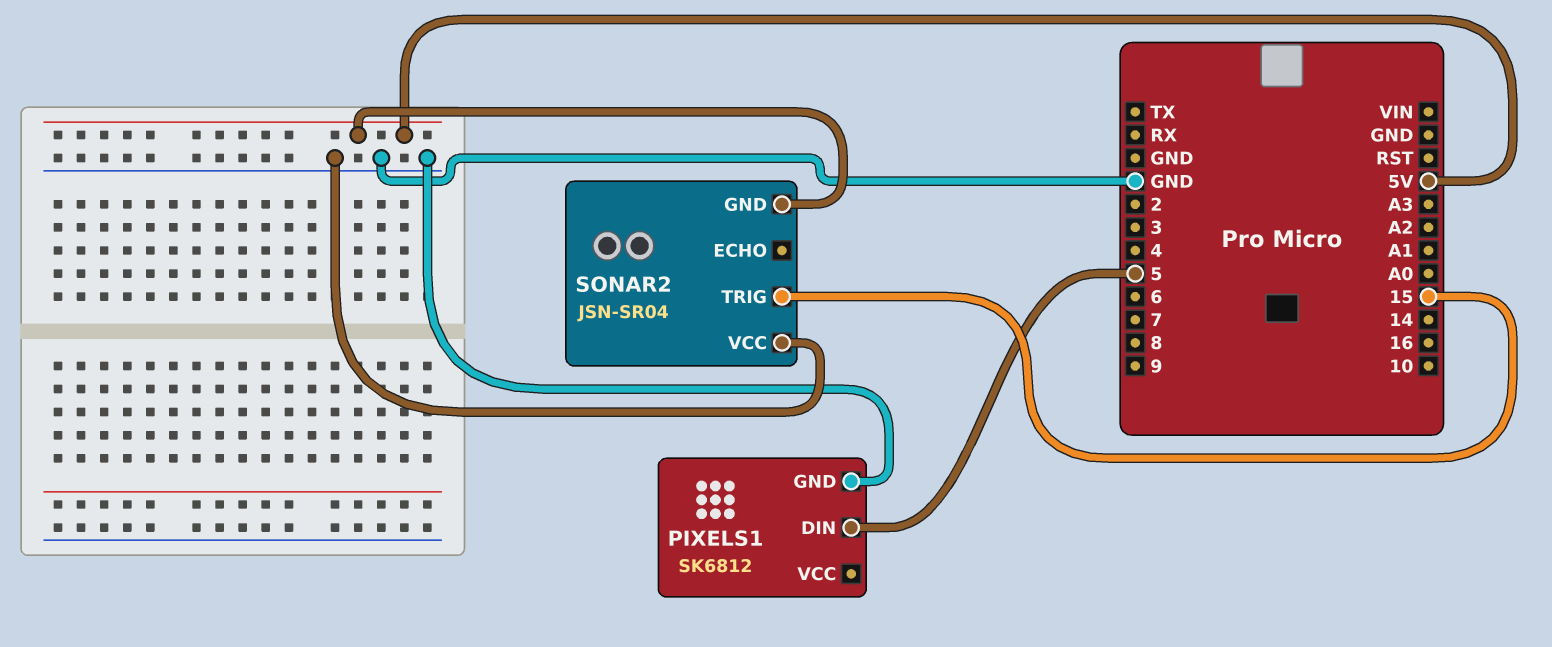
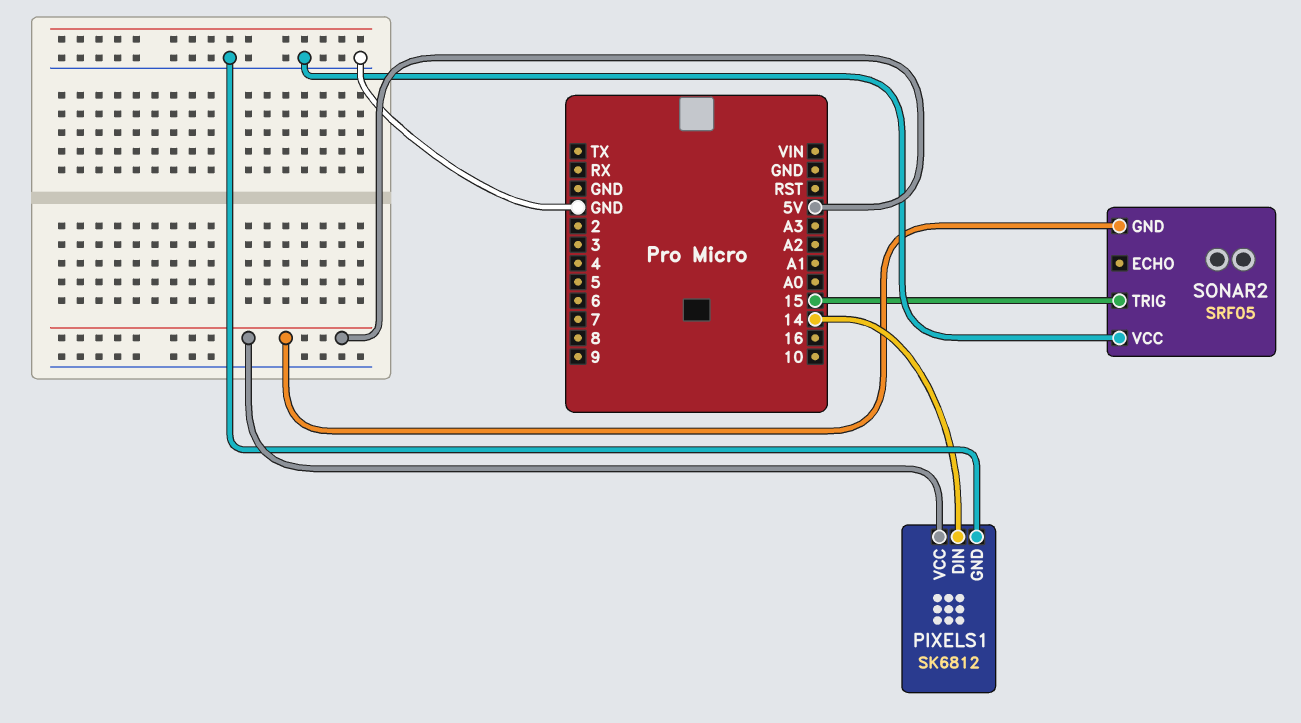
PIXELS1 pin DIN: 5 -> 14
PIXELS1 pin VCC: none -> 5V
SONAR2: JSN-SR04 -> SRF05

